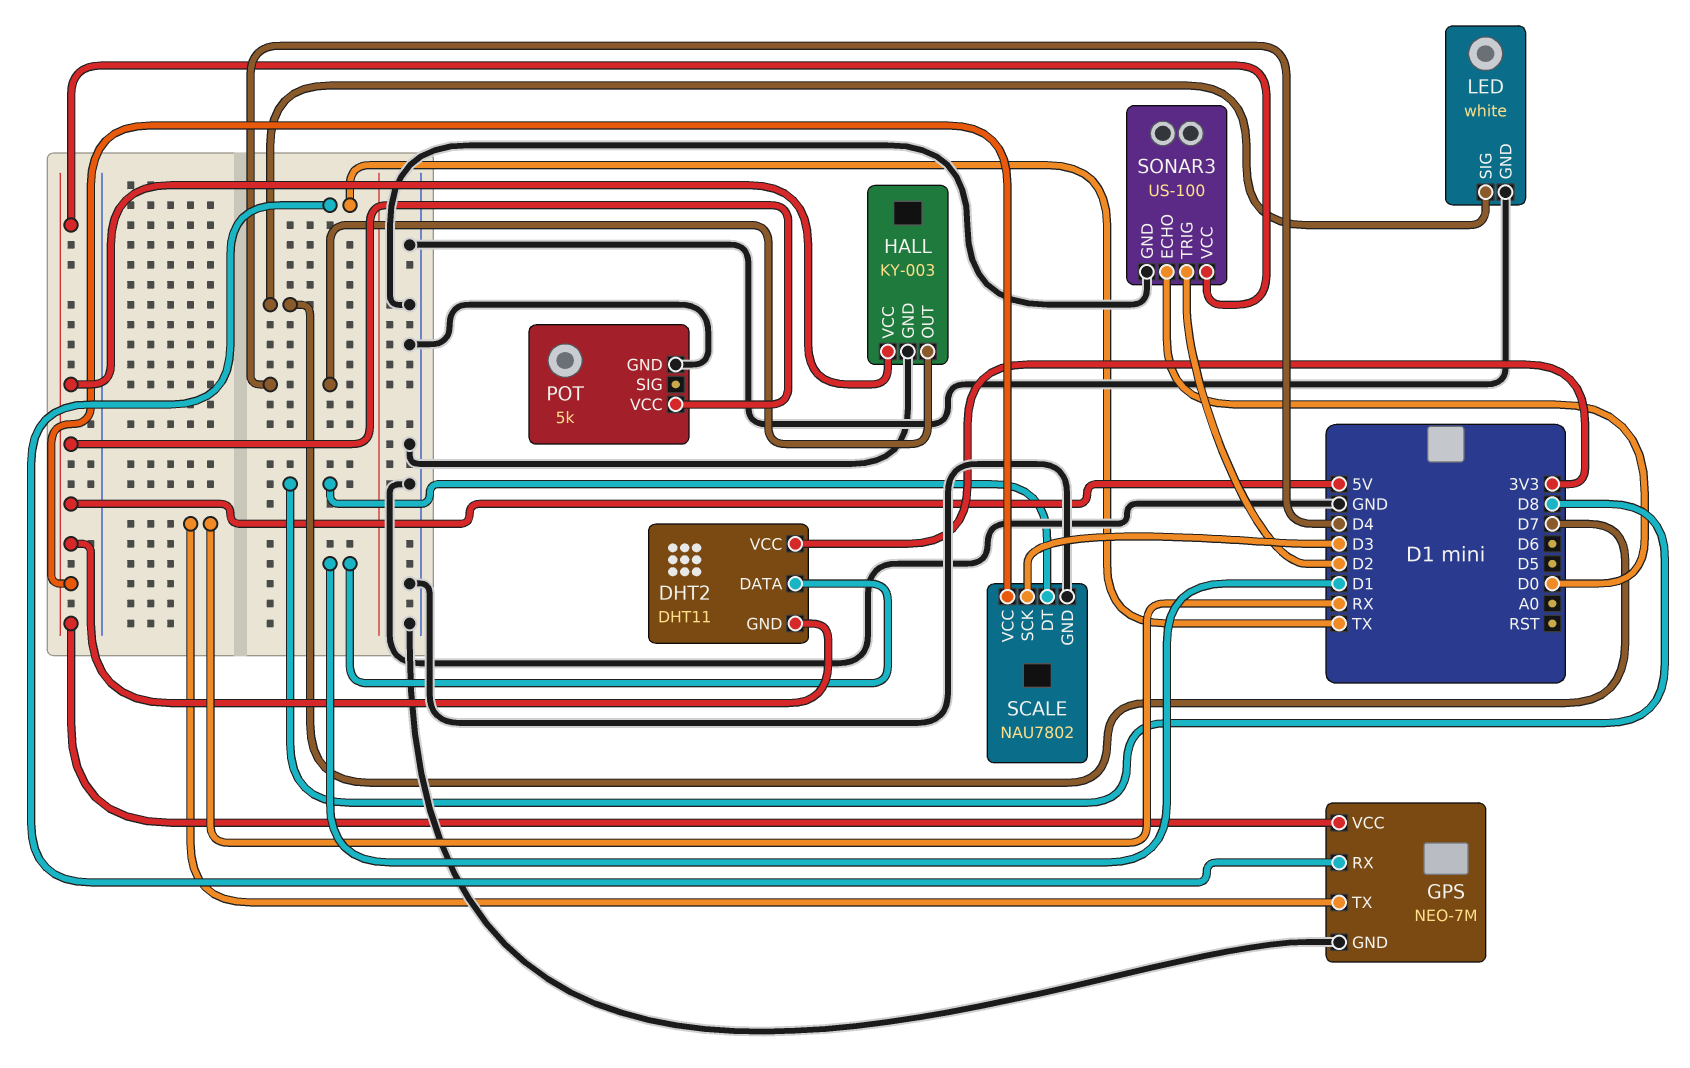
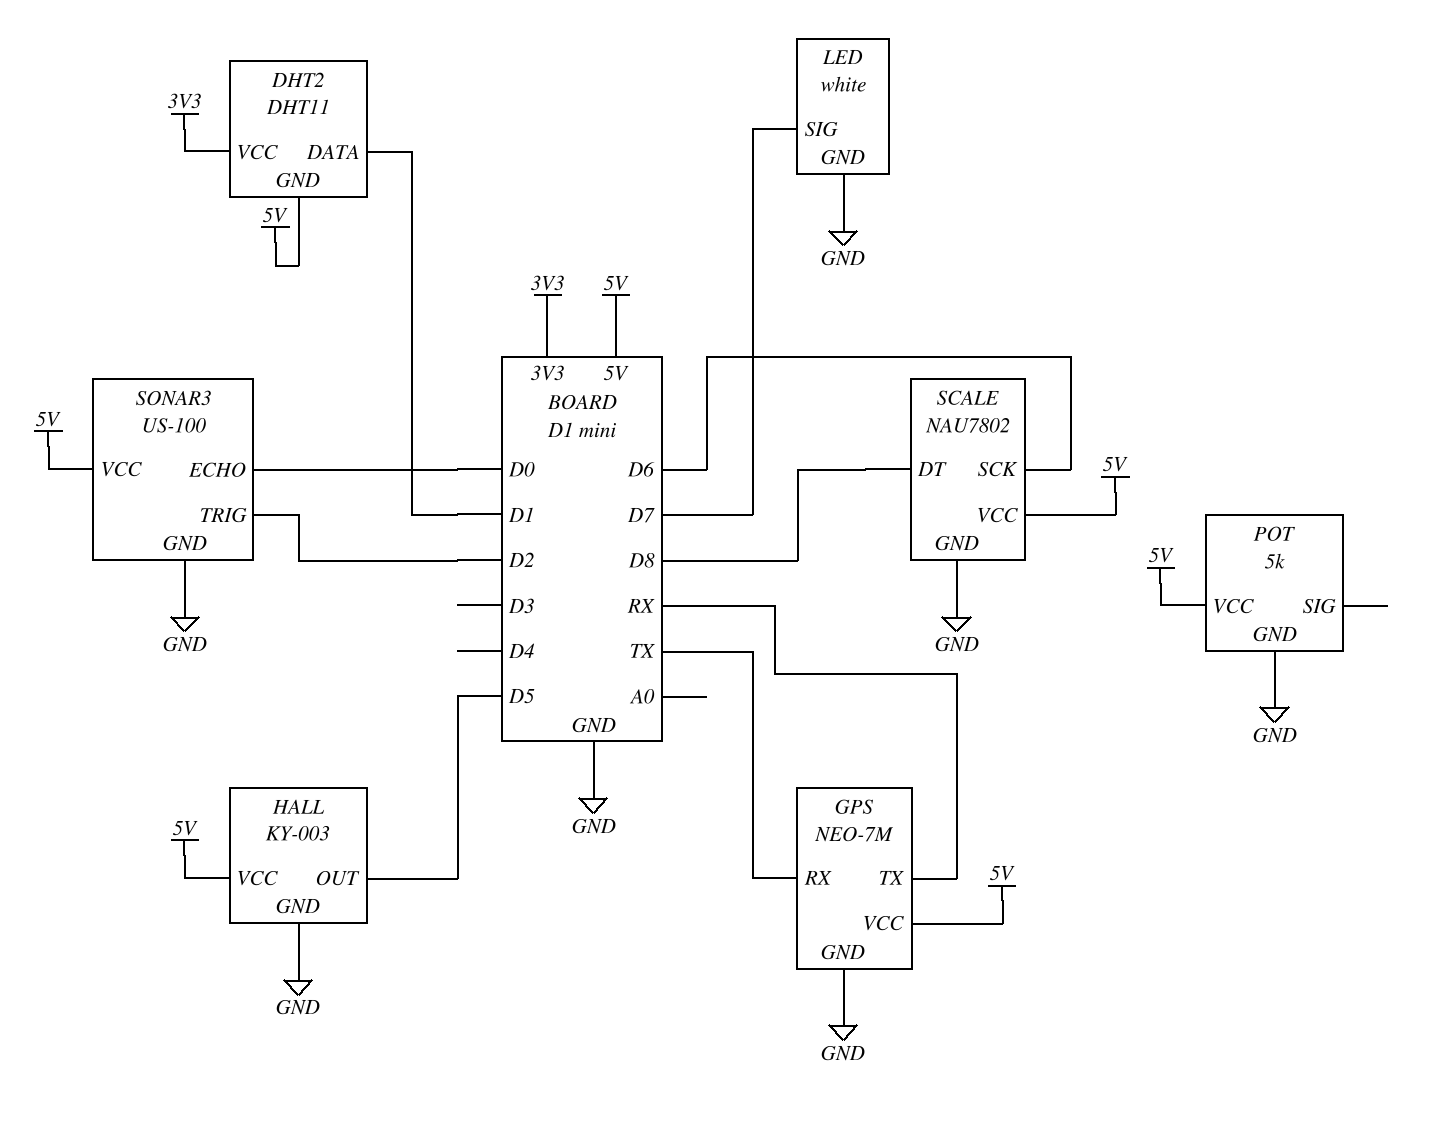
HALL pin OUT: D4 -> D5
SCALE pin SCK: D3 -> D6

